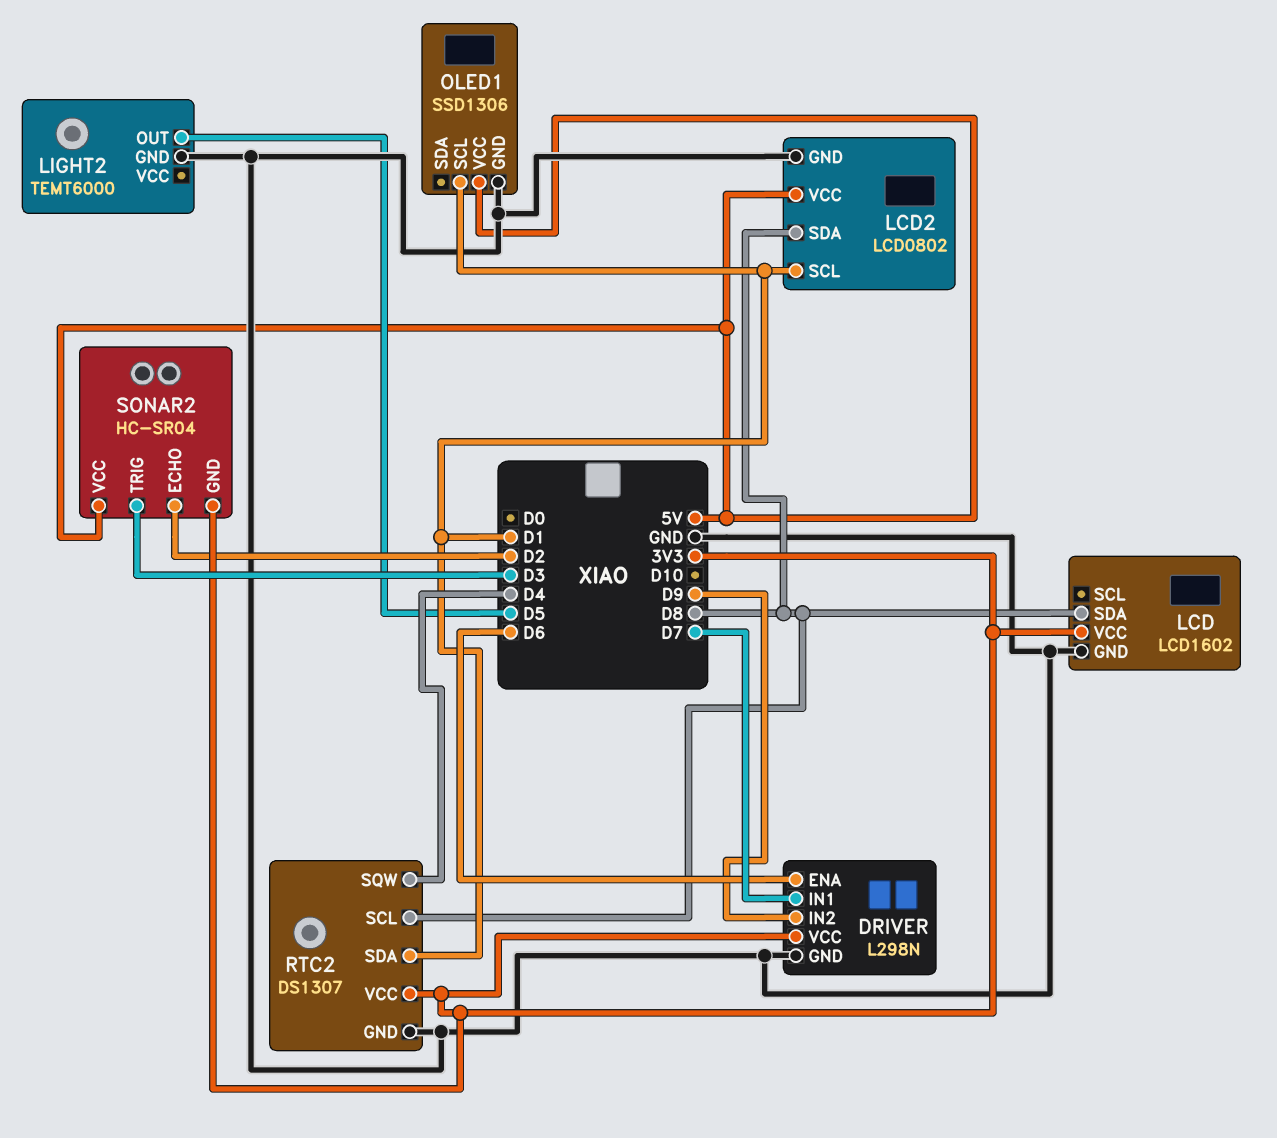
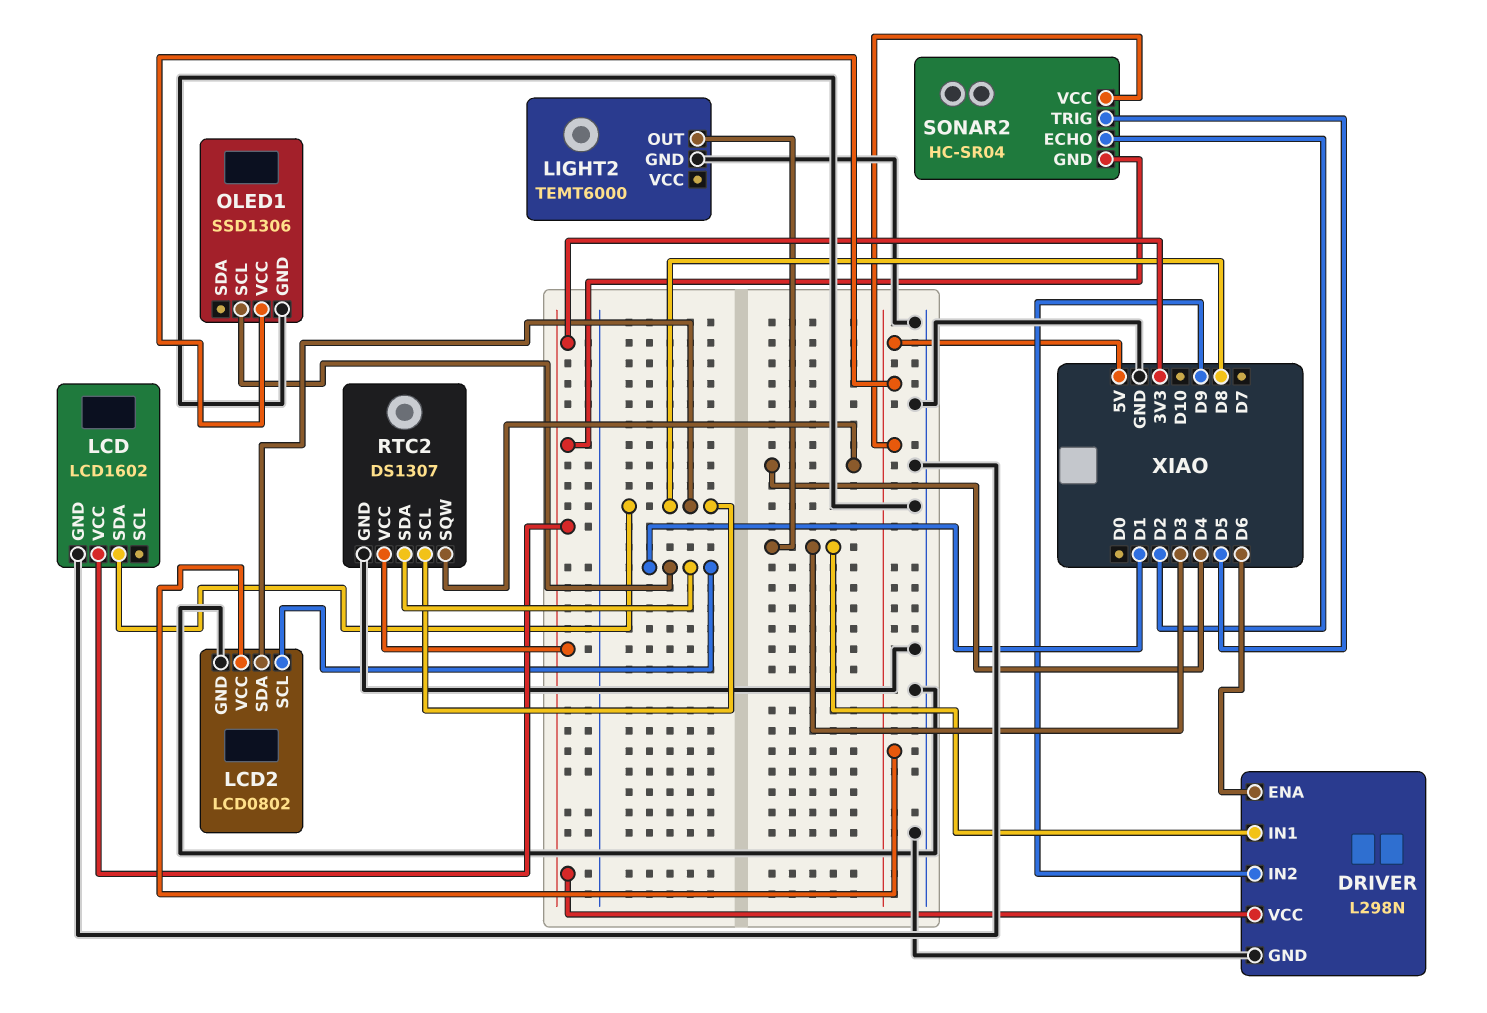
DRIVER pin IN1: D7 -> D3
LIGHT2 pin OUT: D5 -> D3
SONAR2 pin TRIG: D3 -> D5

